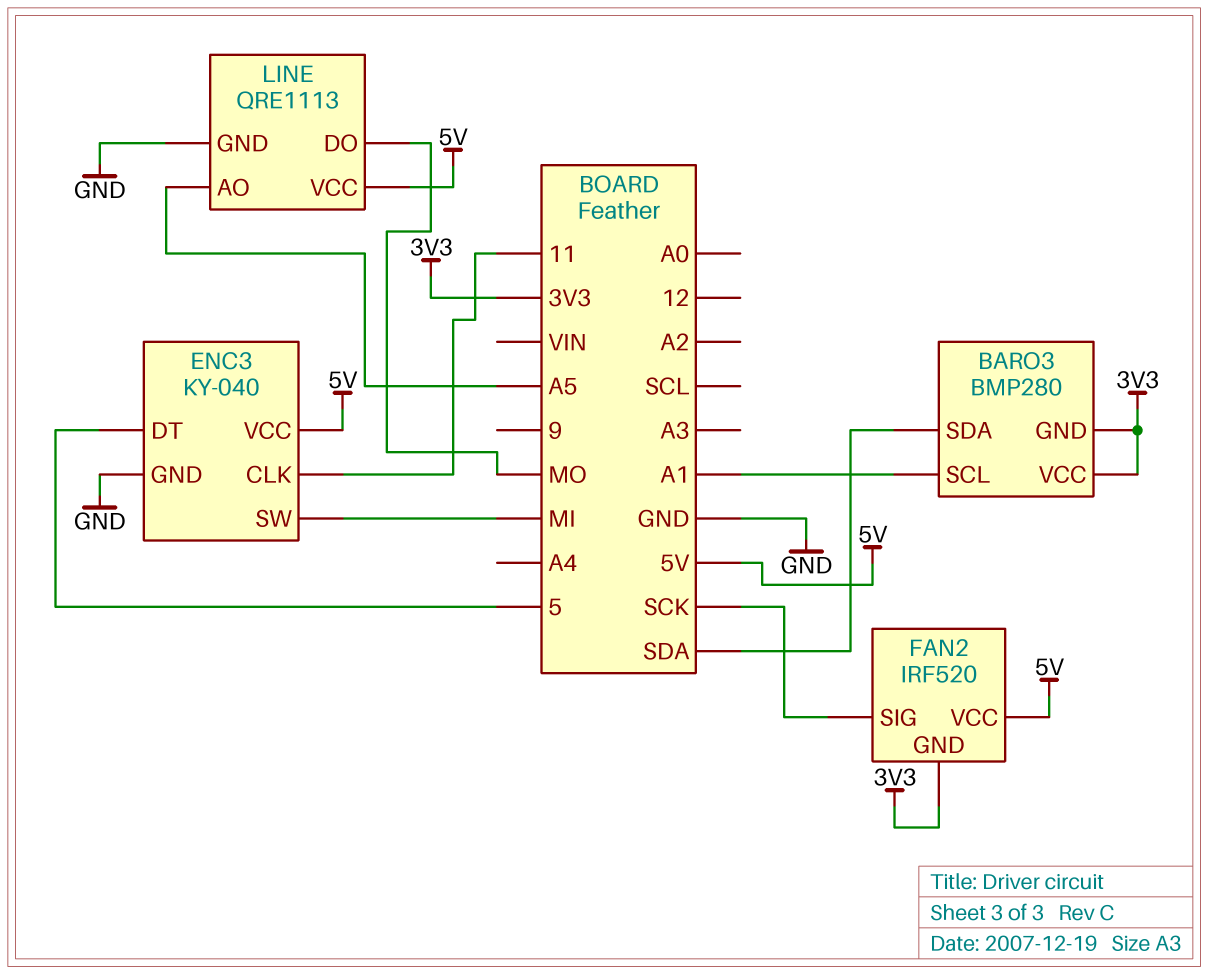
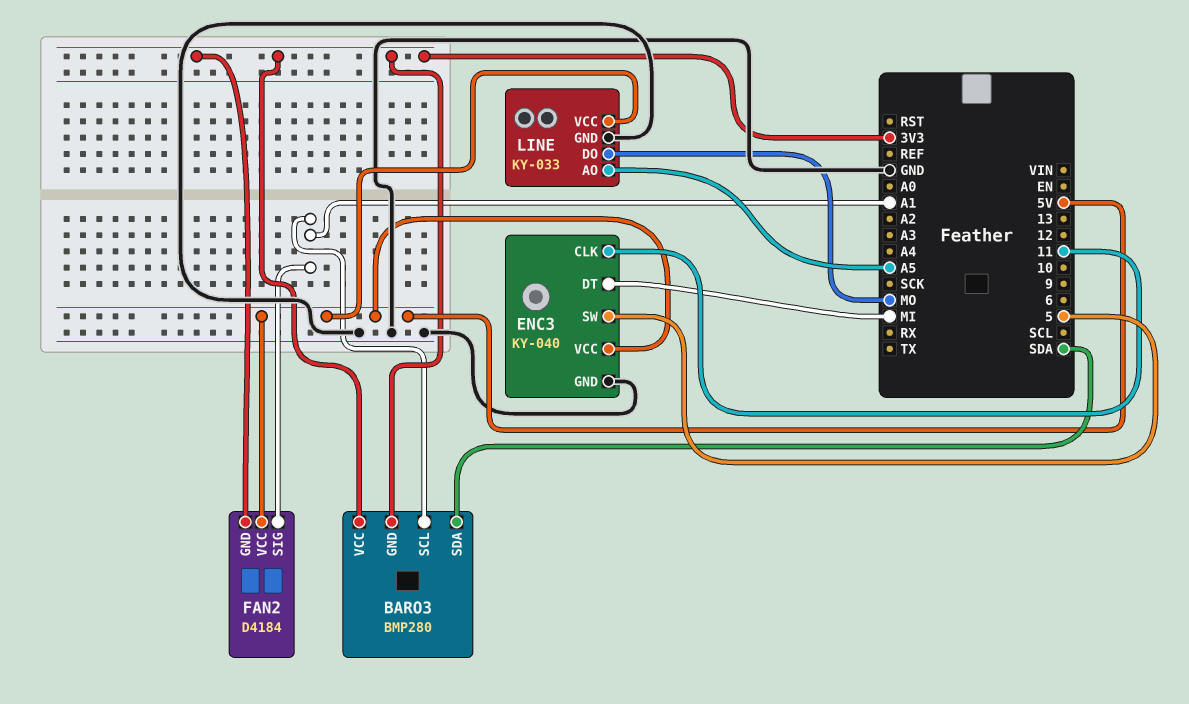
ENC3 pin DT: 5 -> MI
ENC3 pin SW: MI -> 5
FAN2: IRF520 -> D4184
FAN2 pin SIG: SCK -> A1
LINE: QRE1113 -> KY-033

